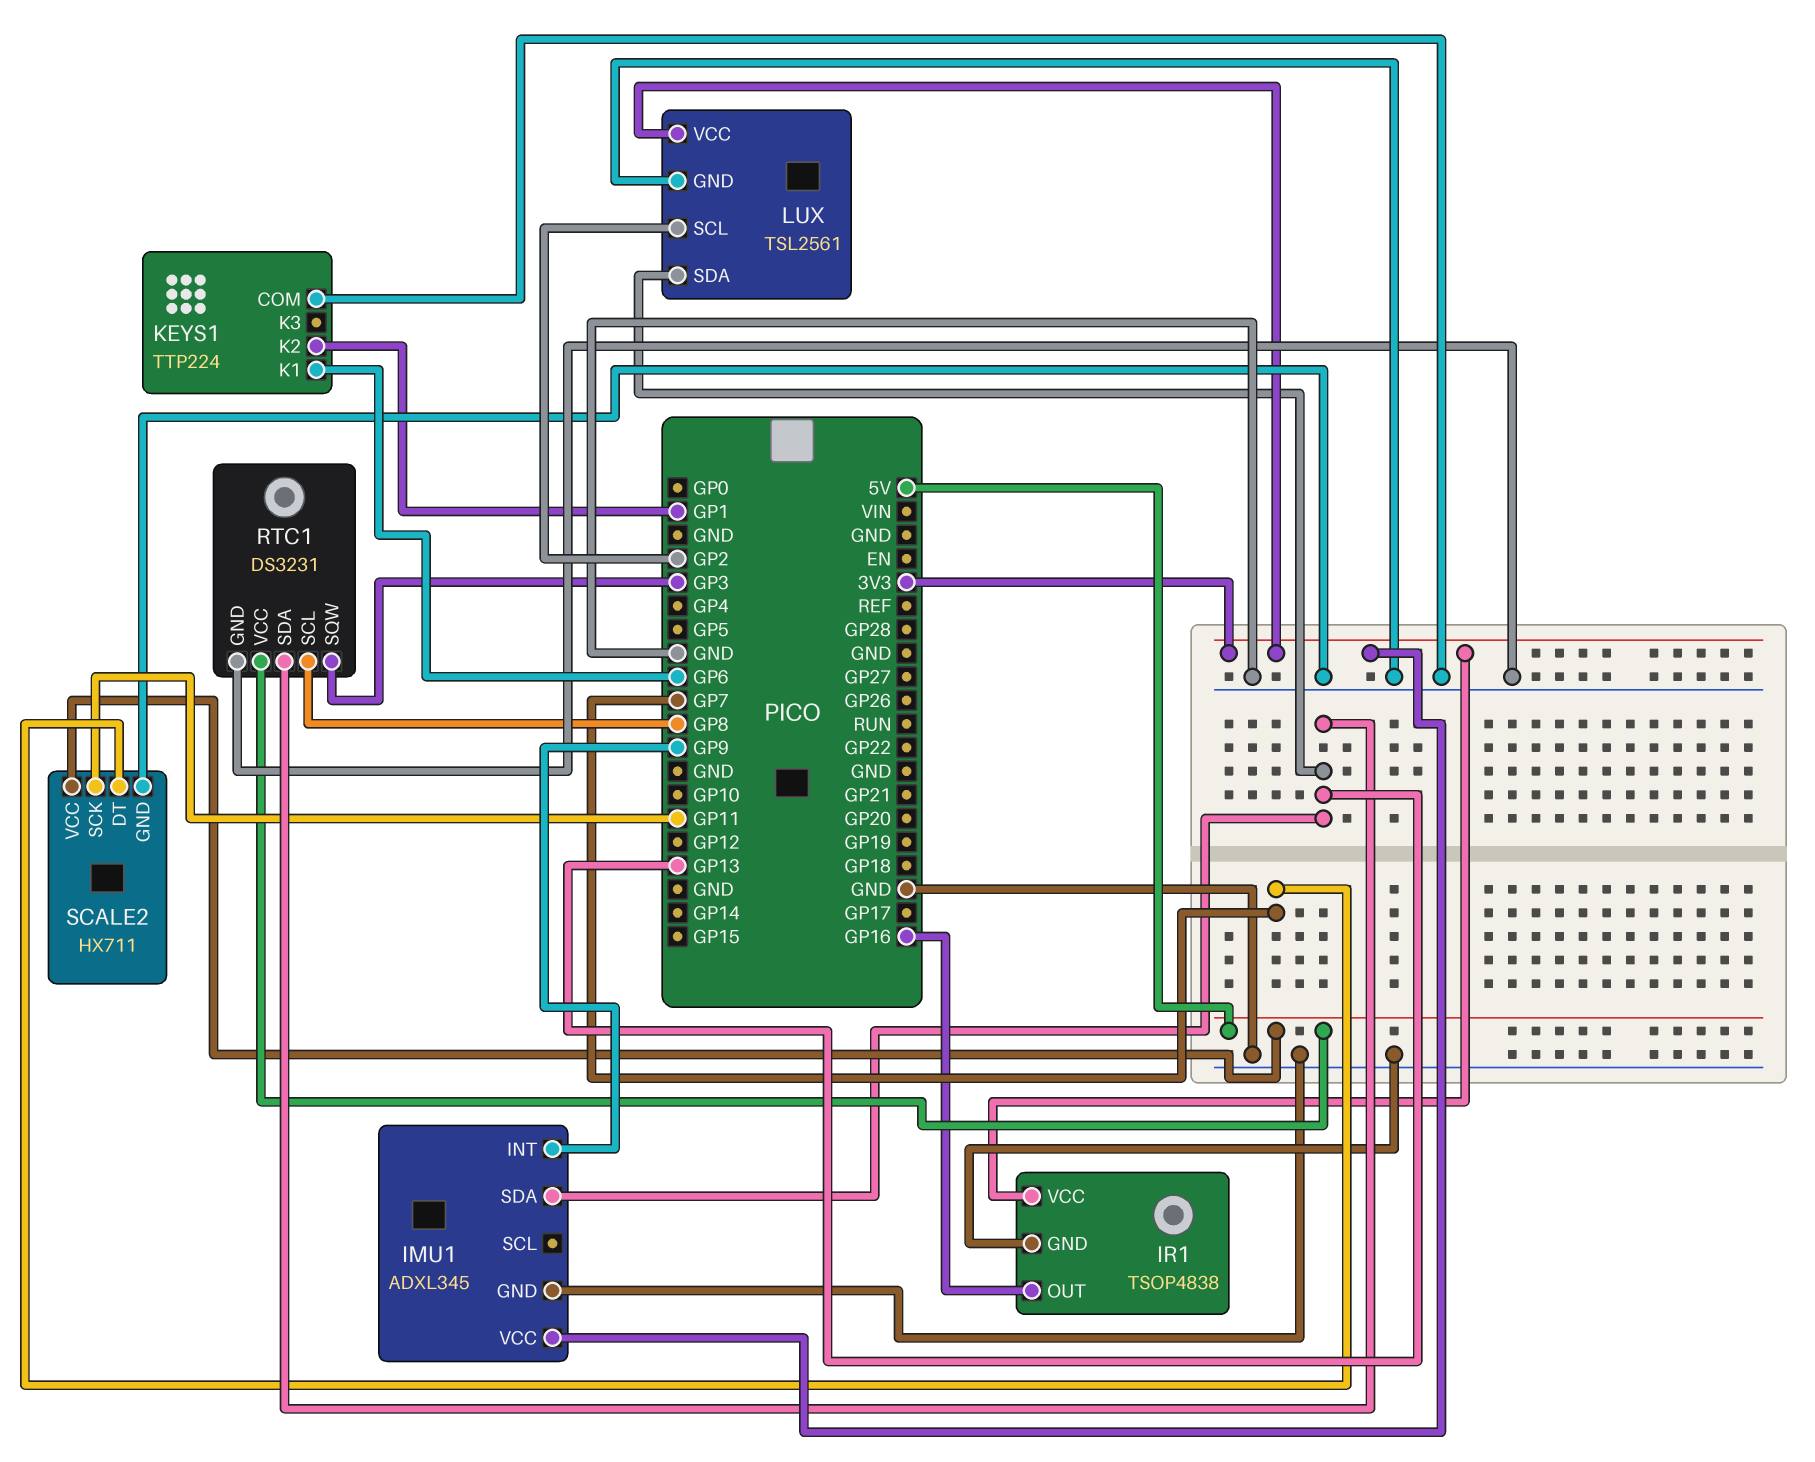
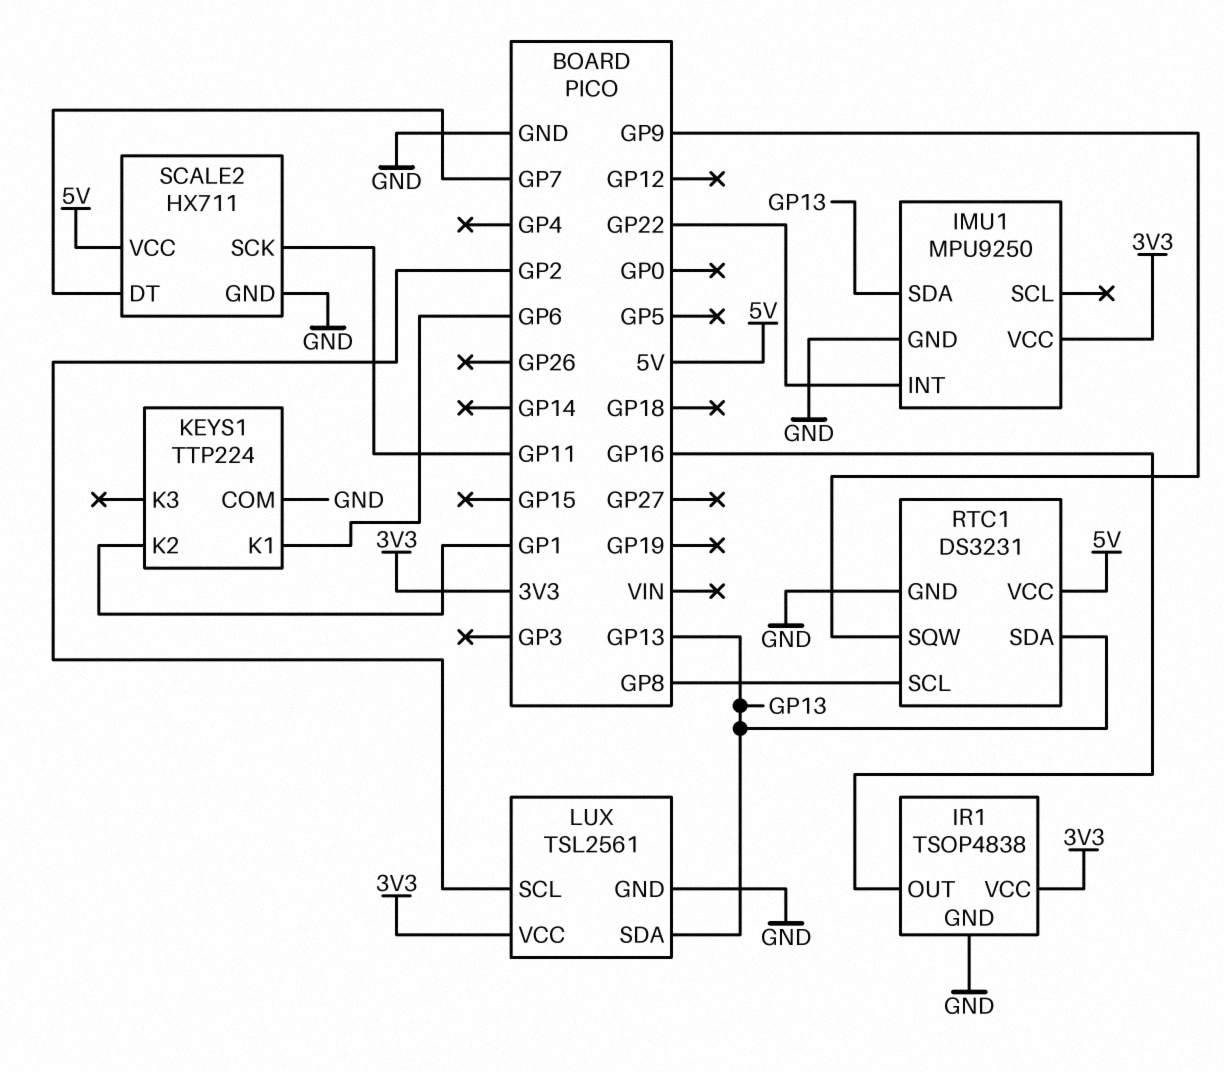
IMU1: ADXL345 -> MPU9250
IMU1 pin INT: GP9 -> GP22
RTC1 pin SQW: GP3 -> GP9

